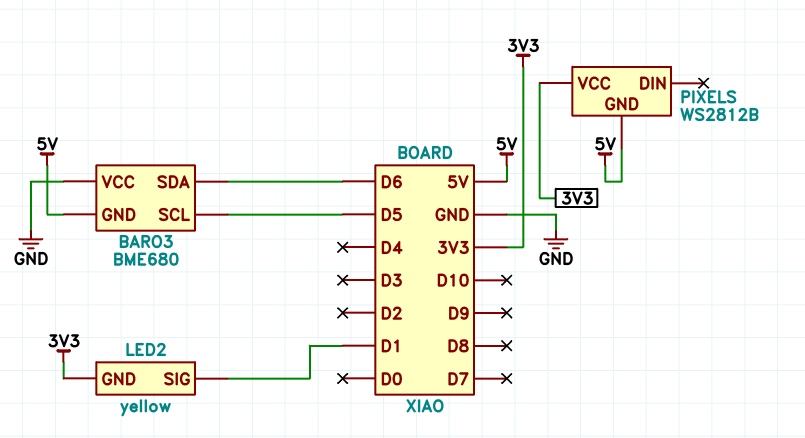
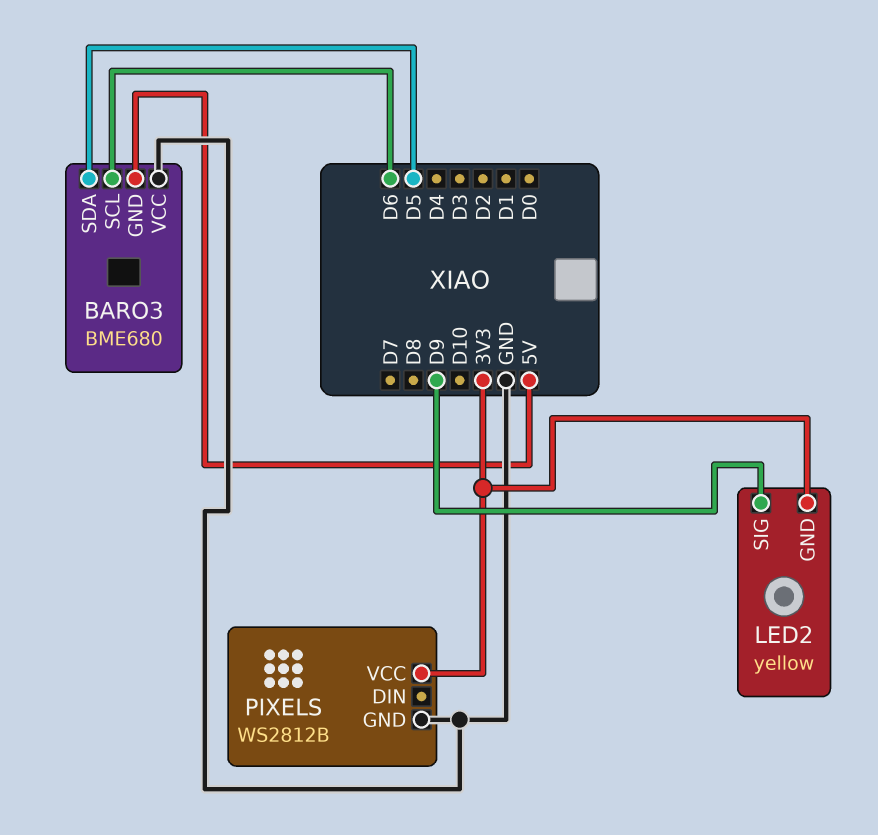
BARO3 pin SCL: D5 -> D6
BARO3 pin SDA: D6 -> D5
LED2 pin SIG: D1 -> D9
PIXELS pin GND: 5V -> GND

